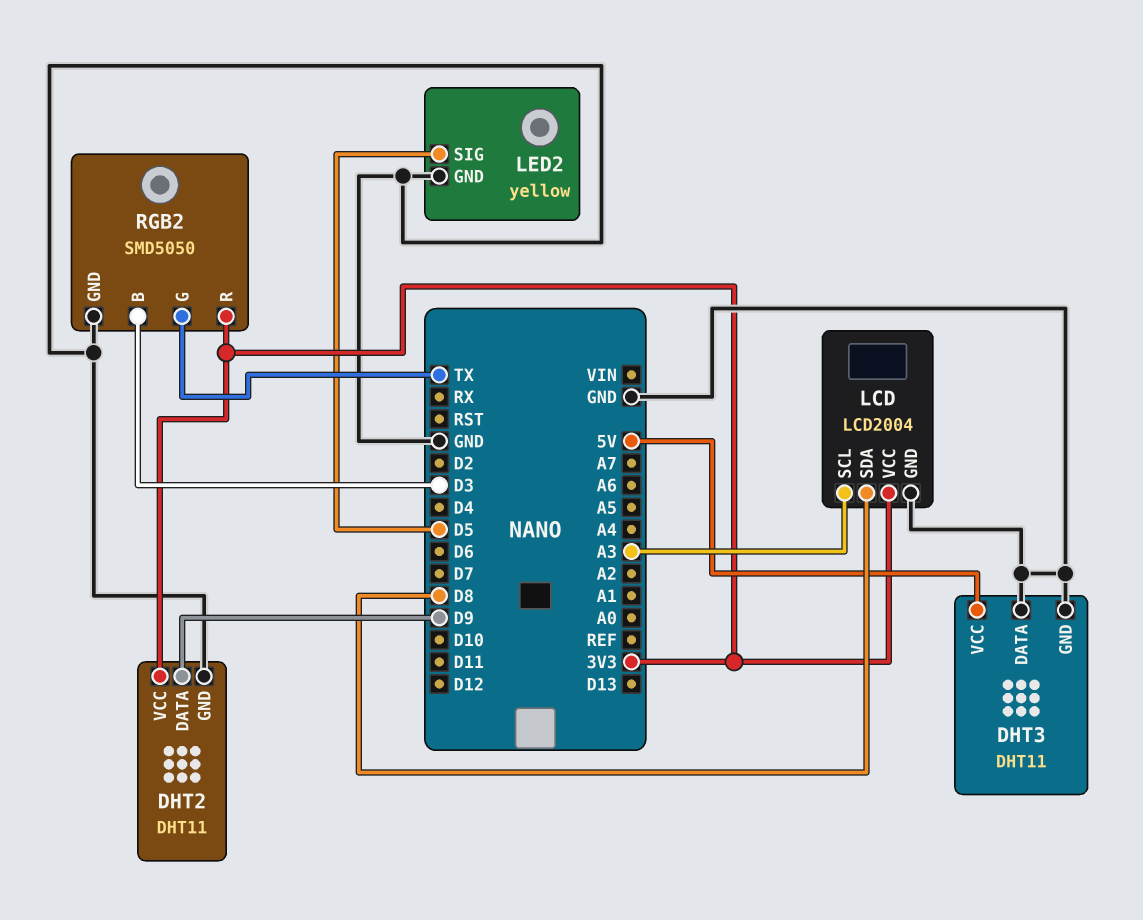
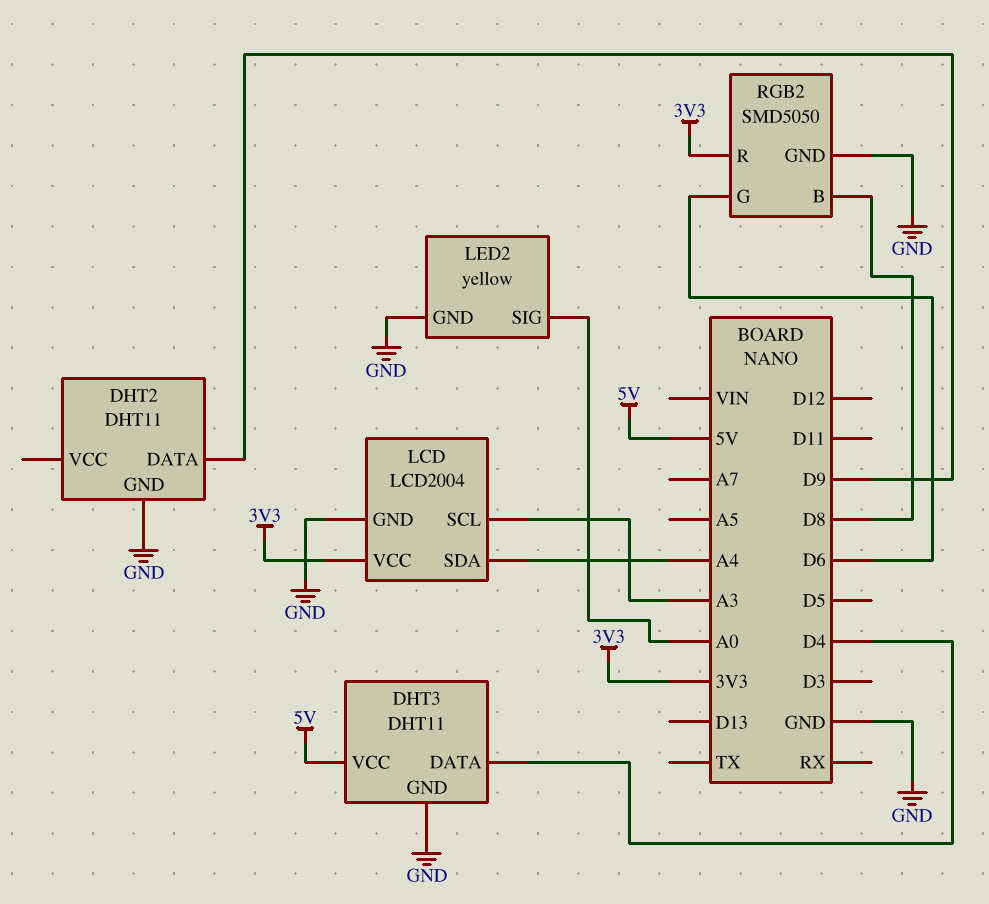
DHT2 pin VCC: 3V3 -> none
DHT3 pin DATA: GND -> D4
LCD pin SDA: D8 -> A4
LED2 pin SIG: D5 -> A0
RGB2 pin B: D3 -> D8
RGB2 pin G: TX -> D6

